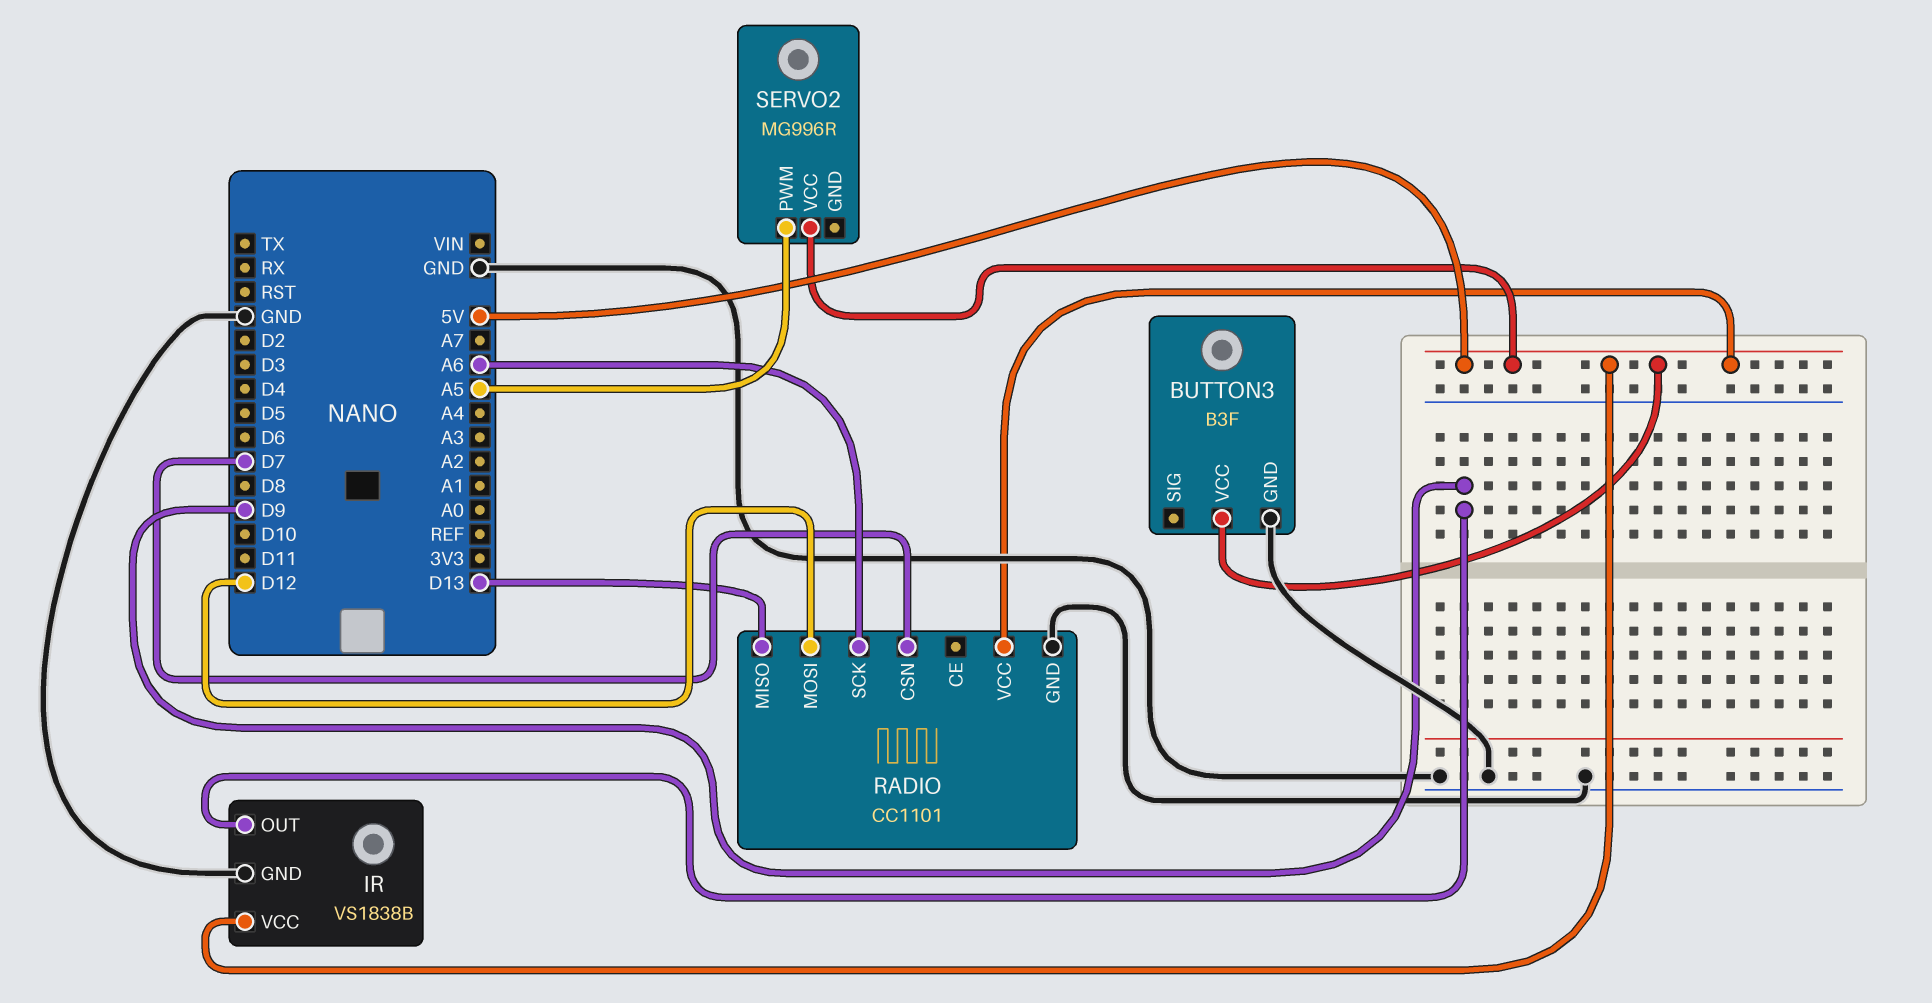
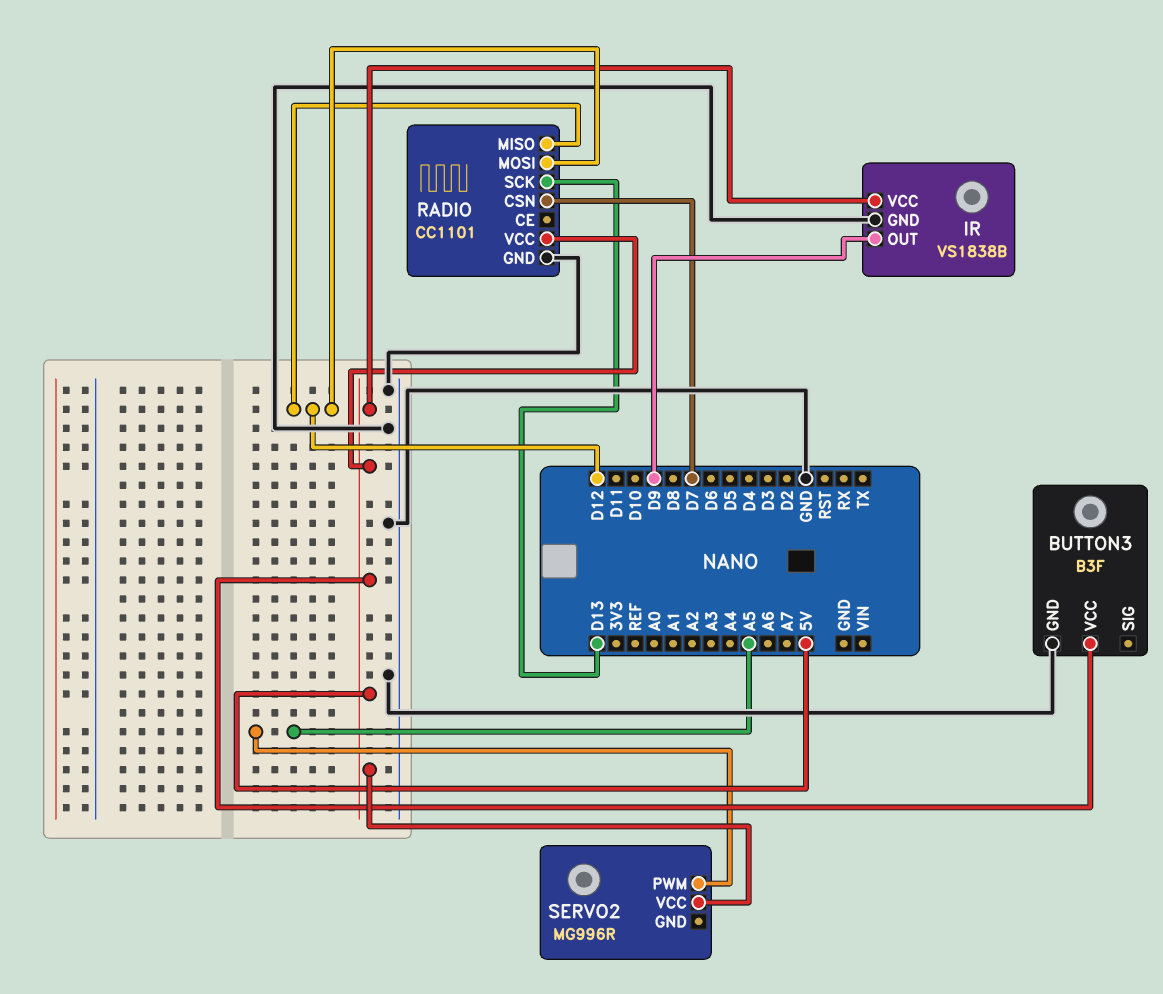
RADIO pin MISO: D13 -> D12
RADIO pin SCK: A6 -> D13

